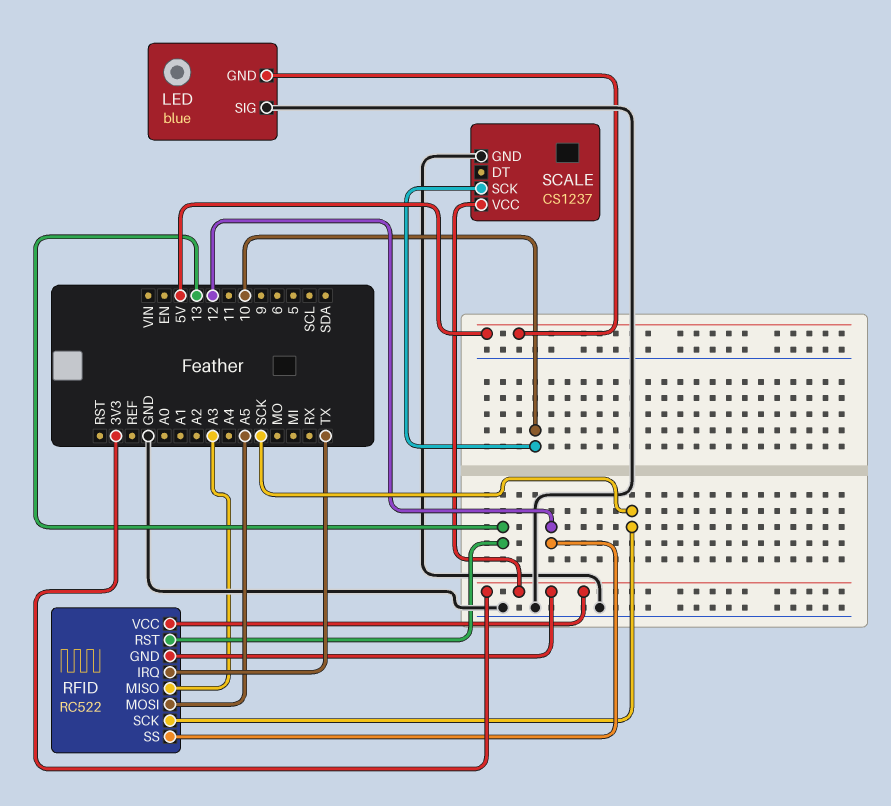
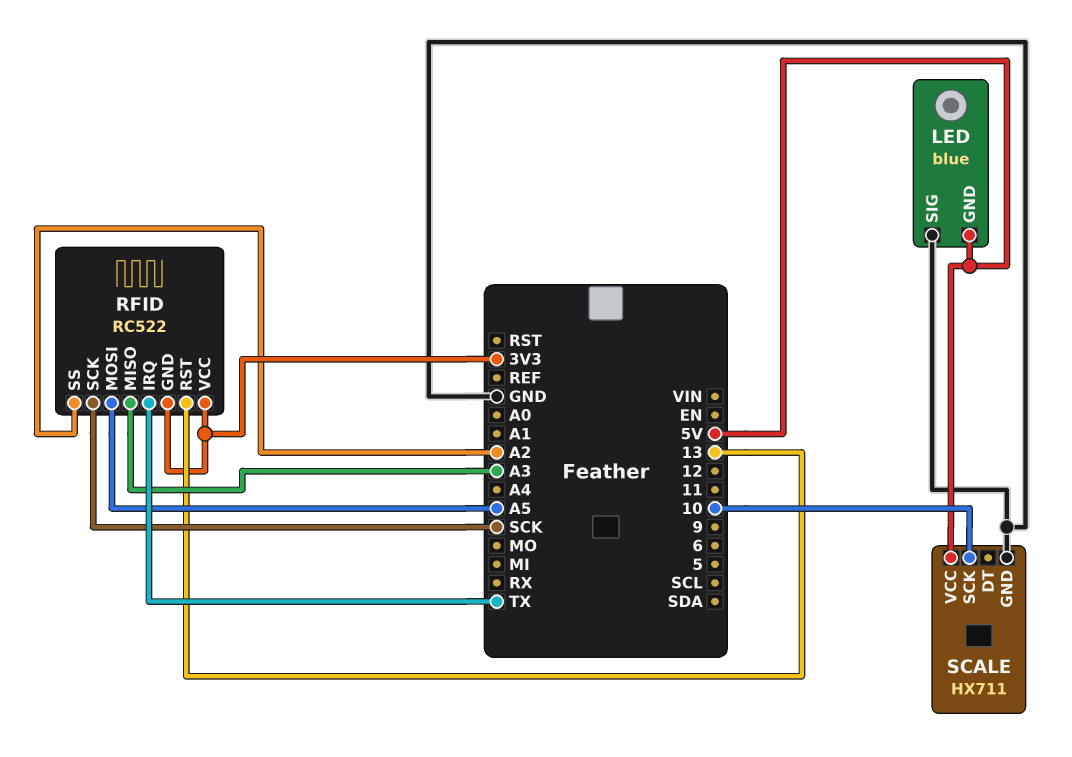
RFID pin SS: 12 -> A2
SCALE: CS1237 -> HX711
SCALE pin VCC: 3V3 -> 5V

